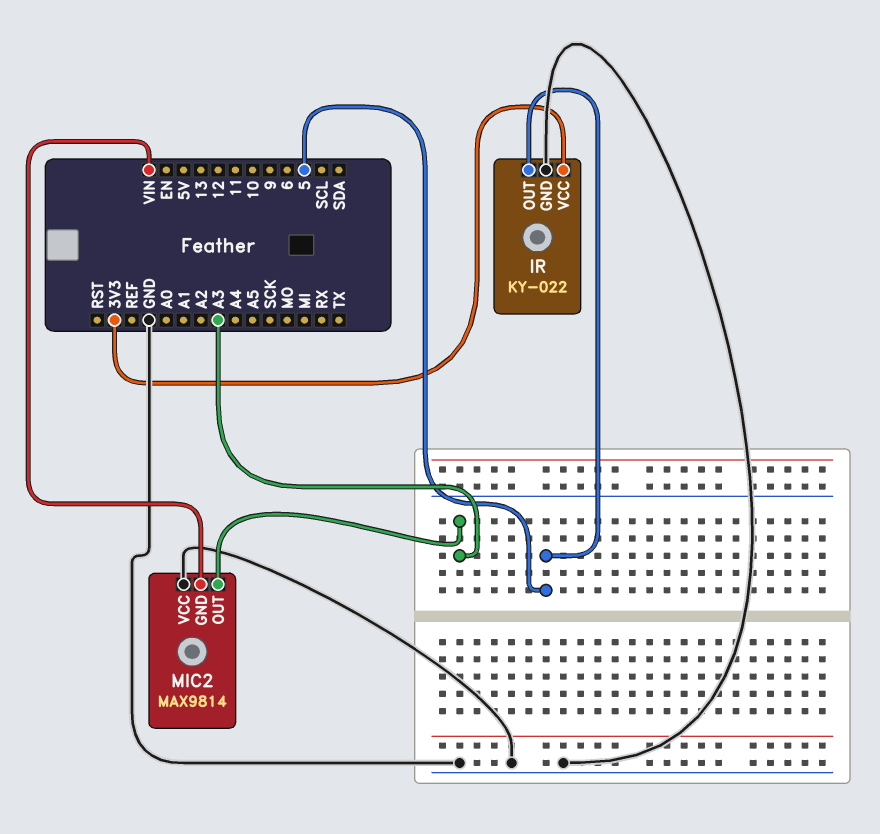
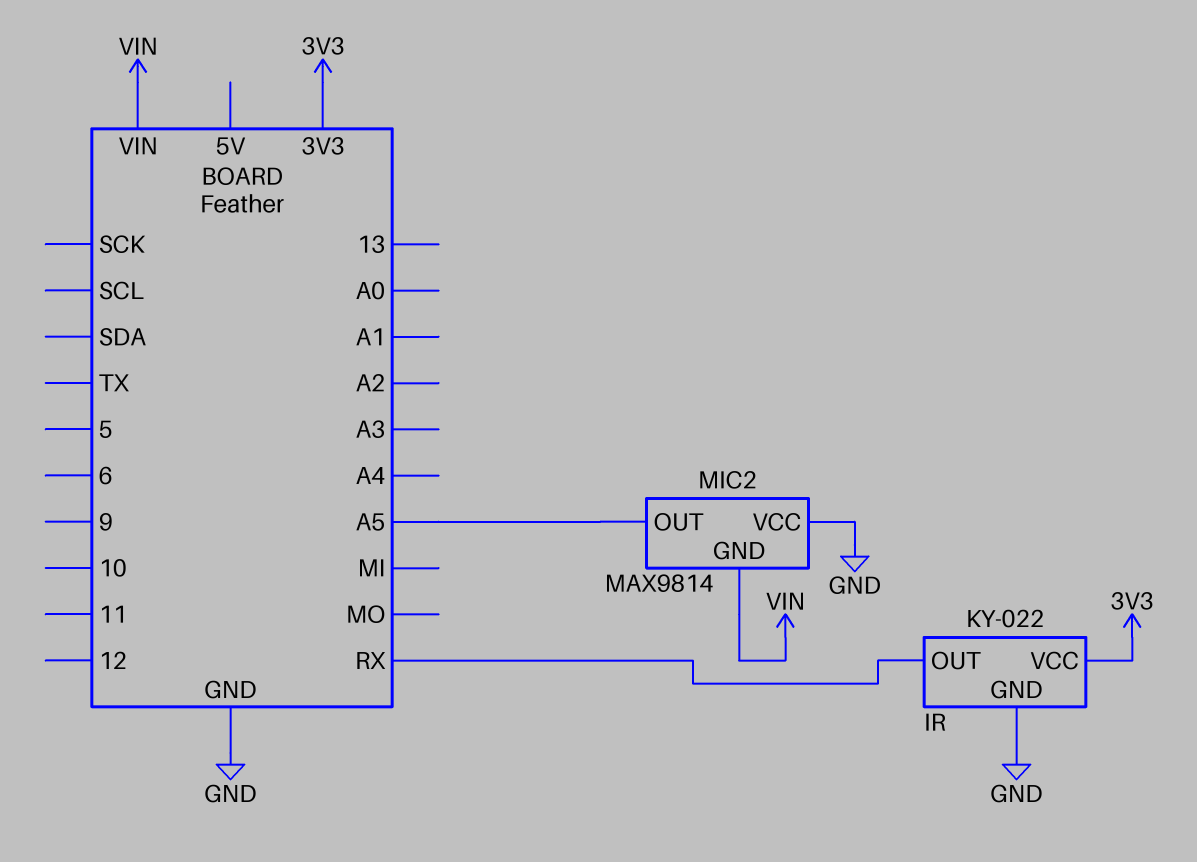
IR pin OUT: 5 -> RX
MIC2 pin OUT: A3 -> A5

